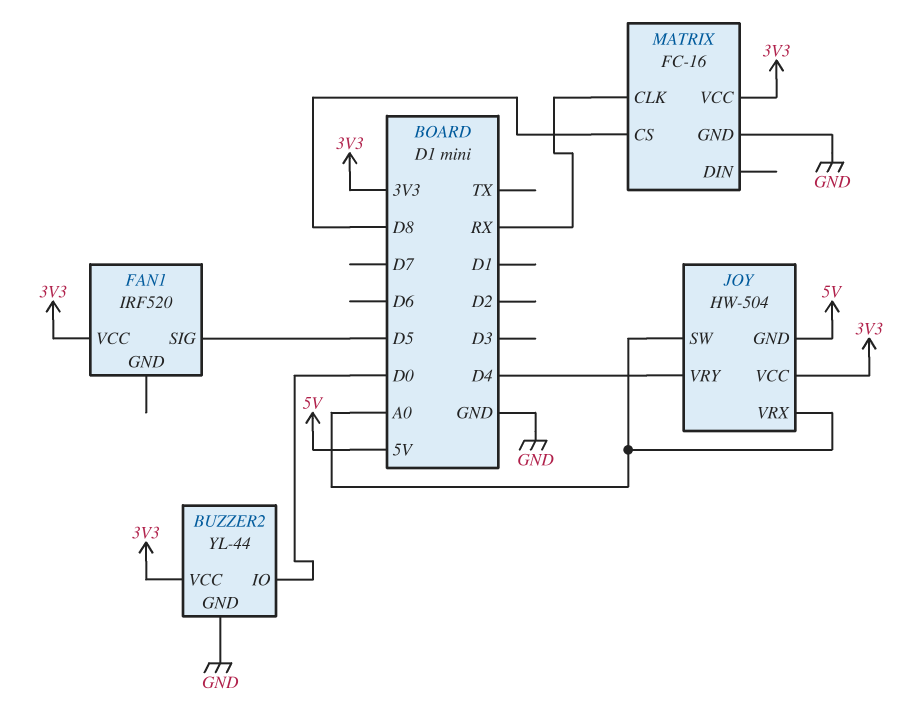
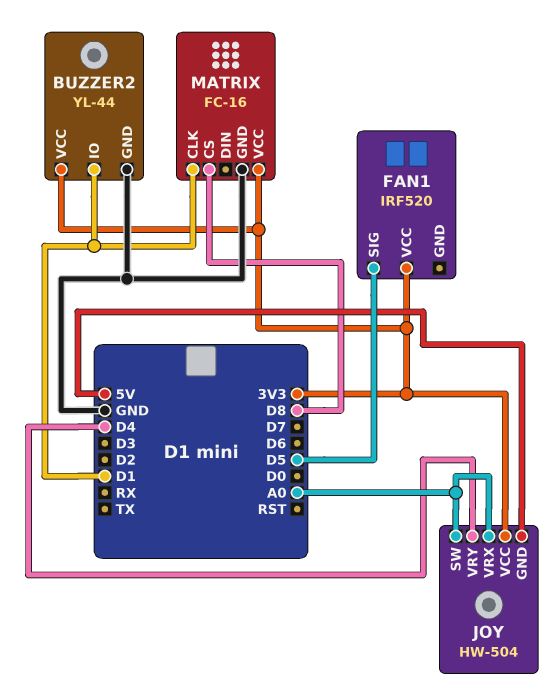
BUZZER2 pin IO: D0 -> D1
MATRIX pin CLK: RX -> D1

